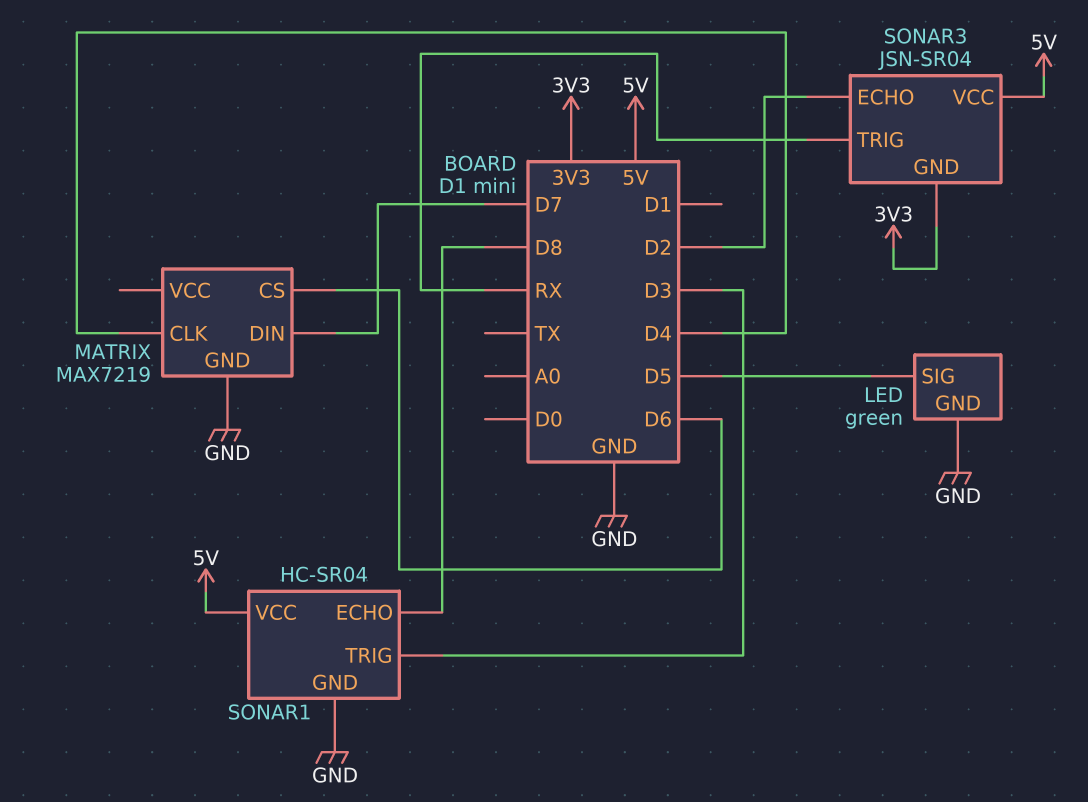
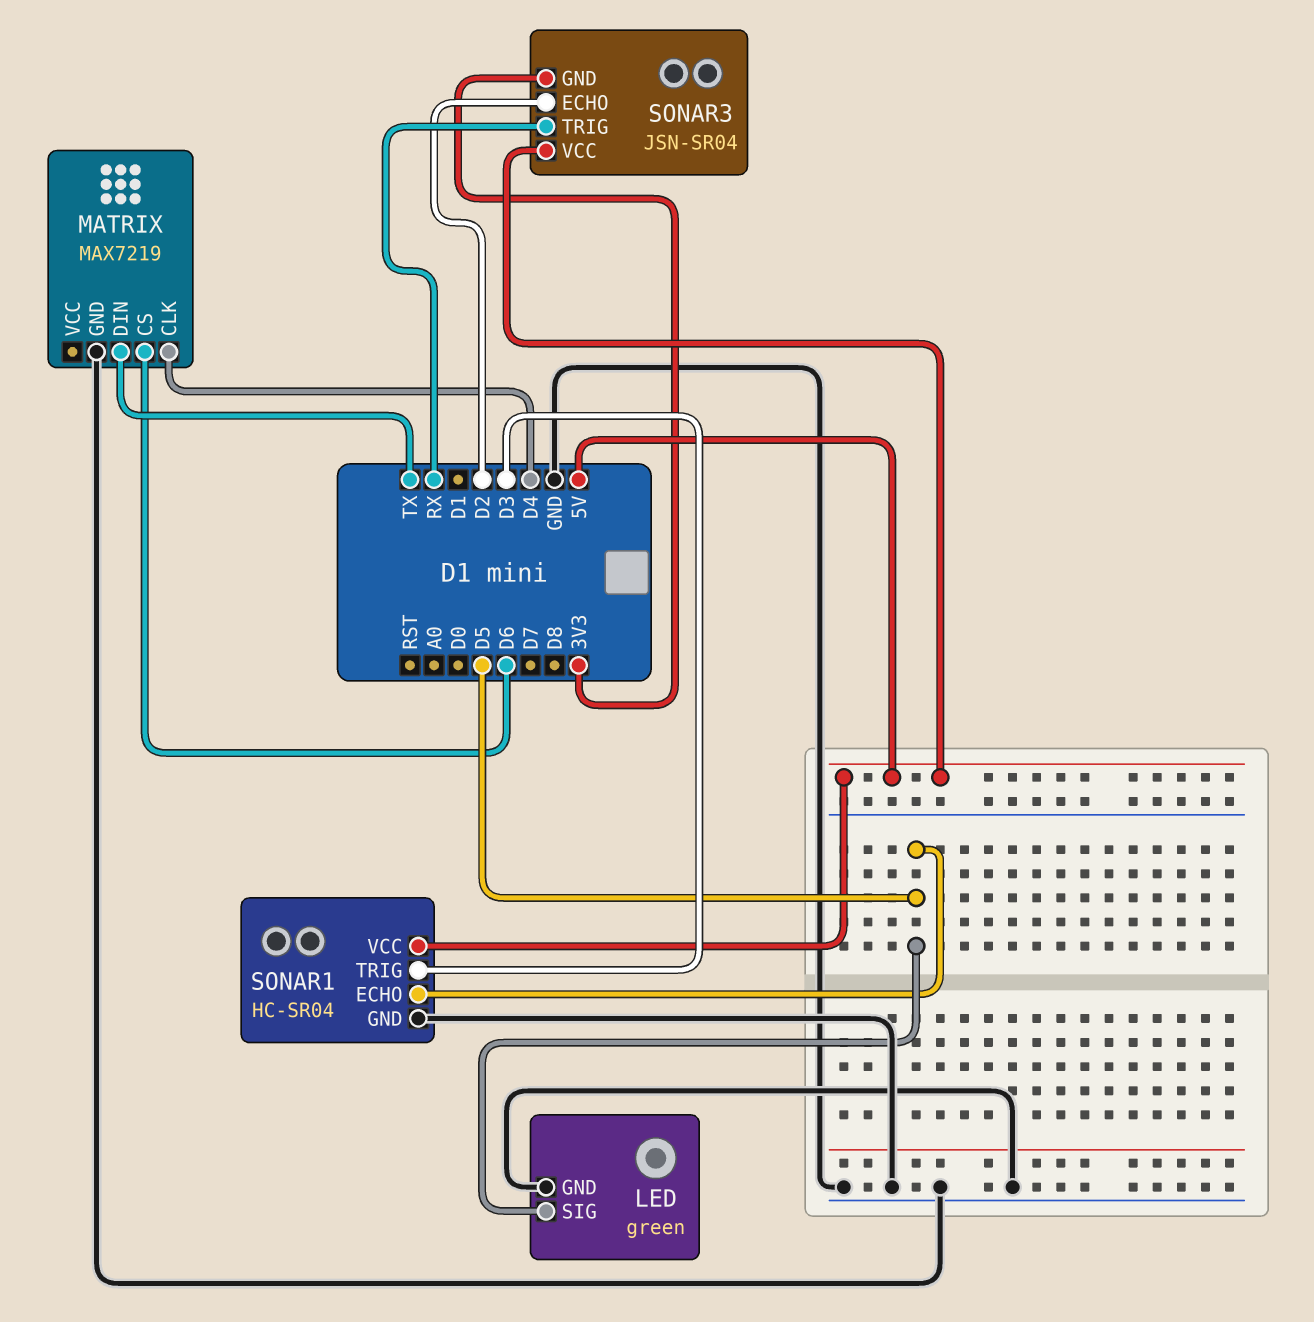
MATRIX pin DIN: D7 -> TX
SONAR1 pin ECHO: D8 -> D5

